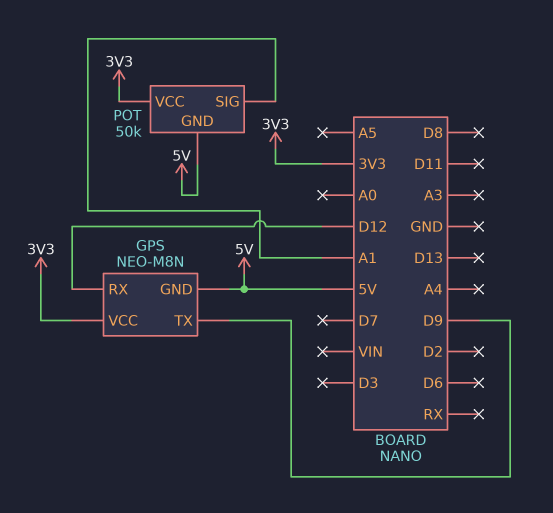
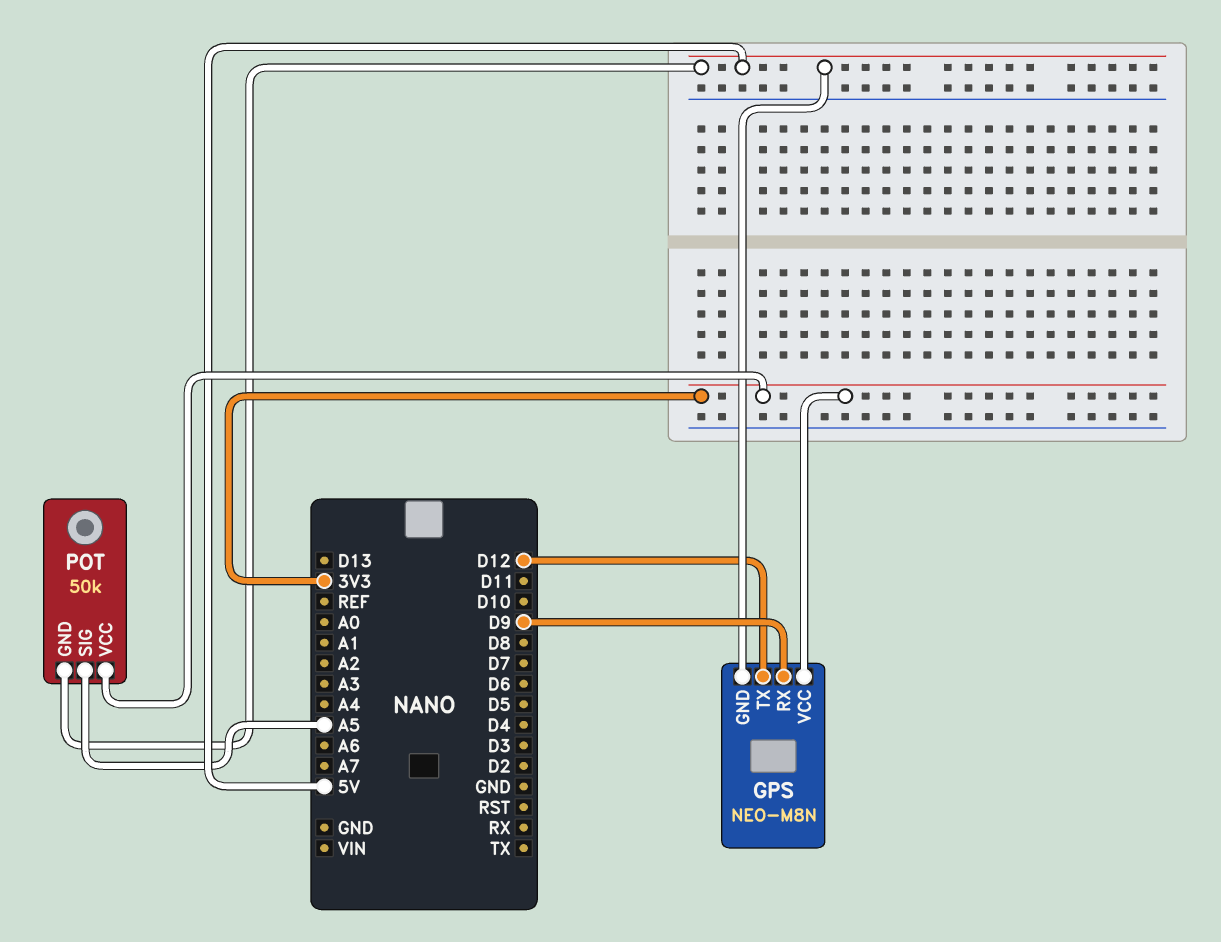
GPS pin RX: D12 -> D9
GPS pin TX: D9 -> D12
POT pin SIG: A1 -> A5

